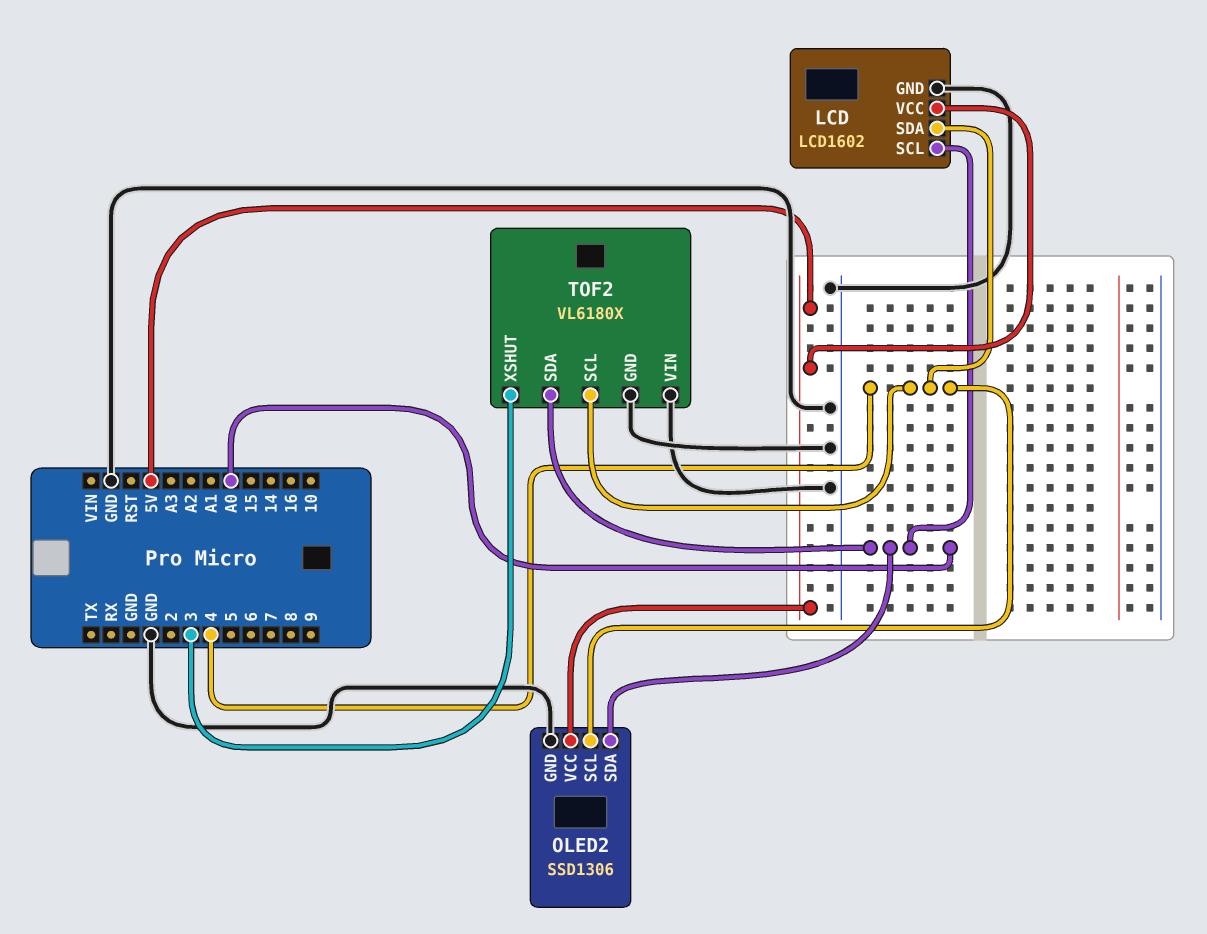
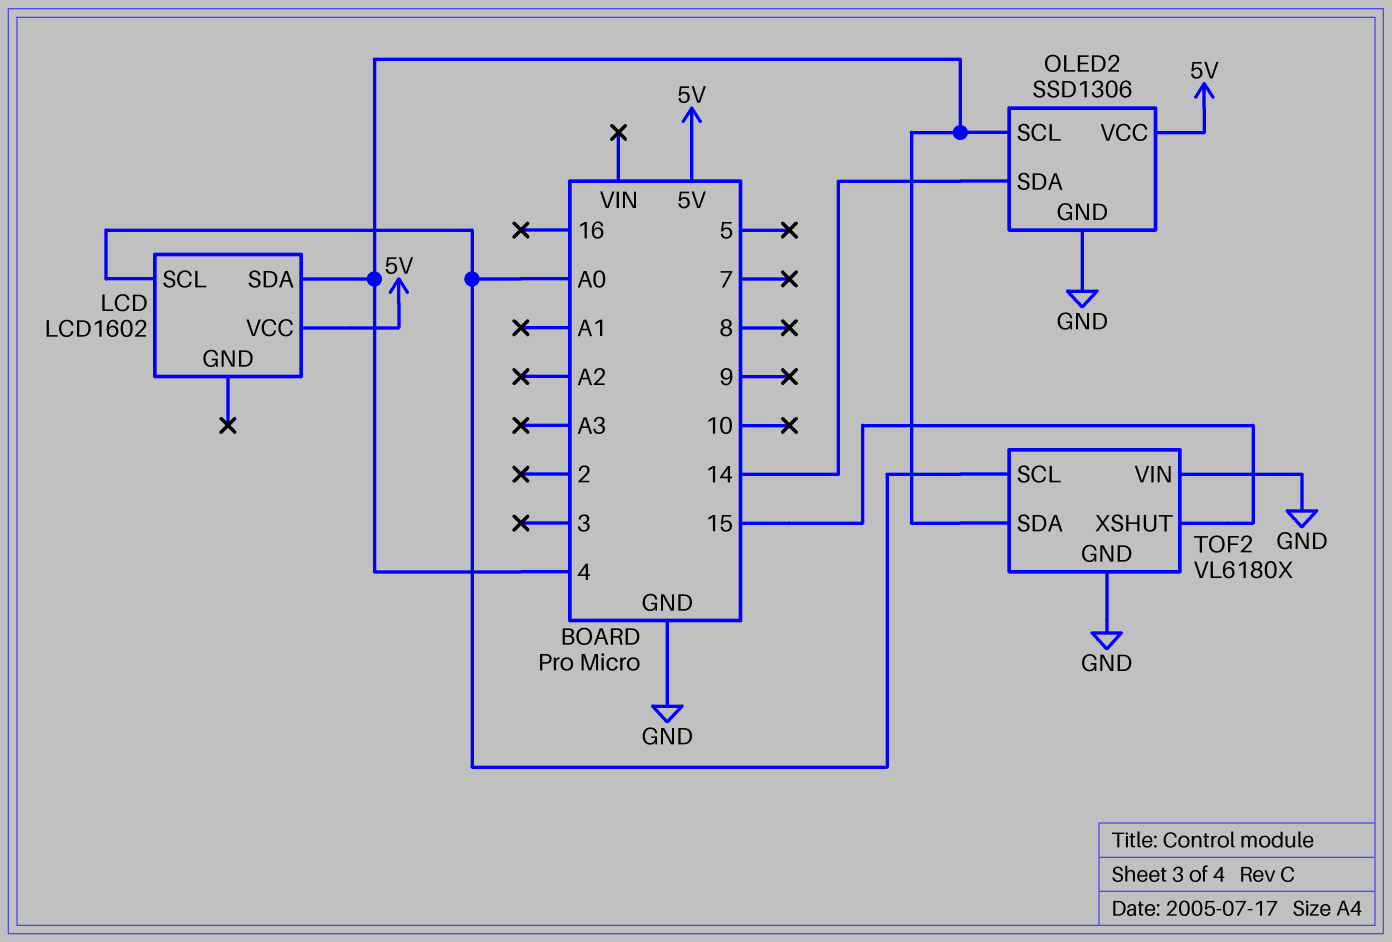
LCD pin GND: GND -> none
OLED2 pin SDA: A0 -> 14
TOF2 pin SCL: 4 -> A0
TOF2 pin SDA: A0 -> 4
TOF2 pin XSHUT: 3 -> 15

